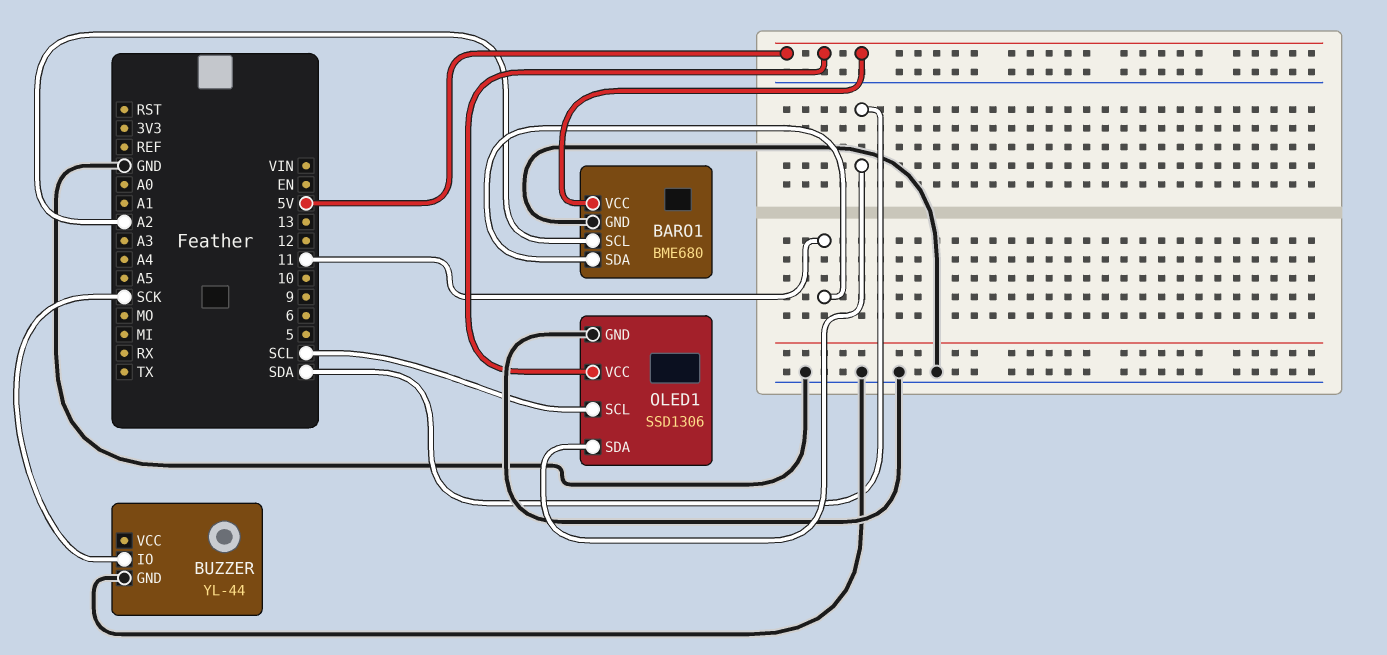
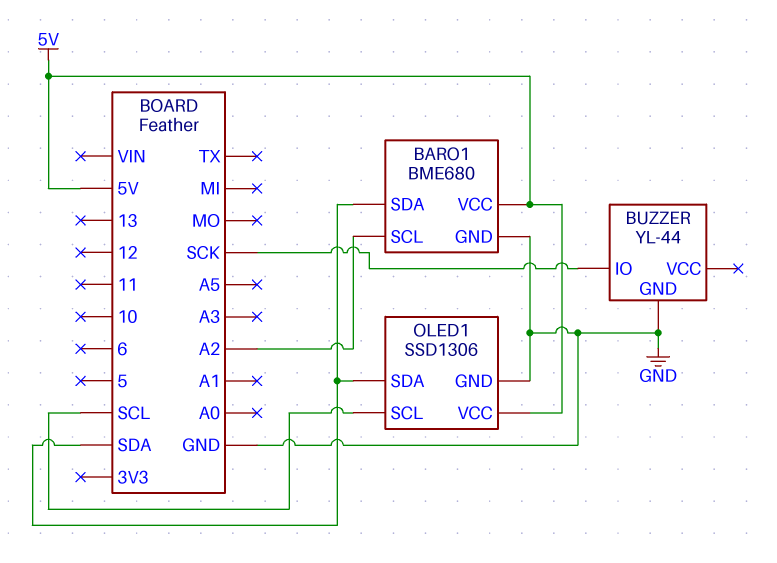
BARO1 pin SDA: 11 -> SDA

